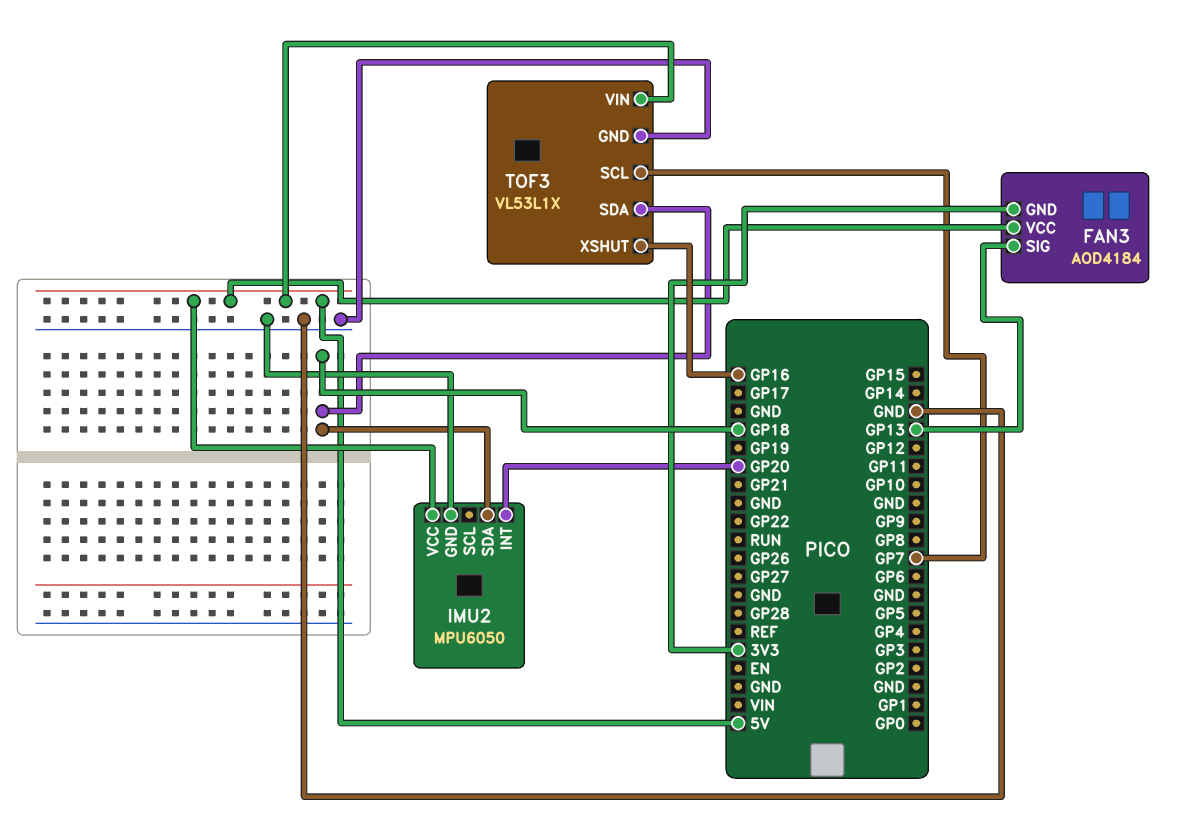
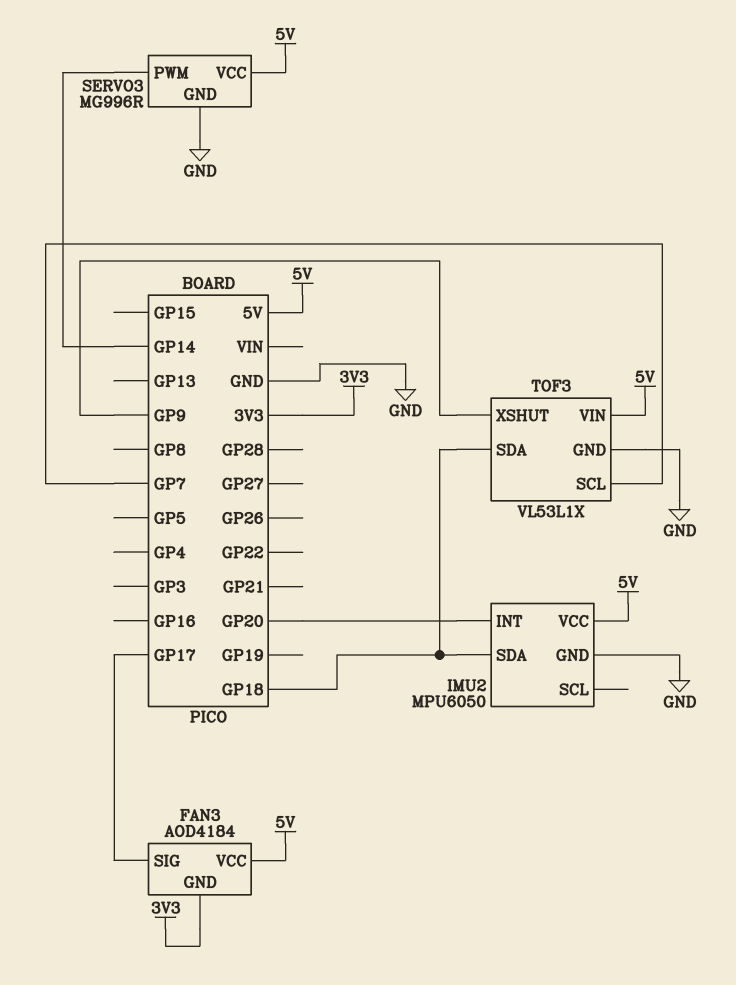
FAN3 pin SIG: GP13 -> GP17
SERVO3: none -> MG996R
SERVO3 pin GND: none -> GND
SERVO3 pin PWM: none -> GP14
SERVO3 pin VCC: none -> 5V
TOF3 pin XSHUT: GP16 -> GP9

